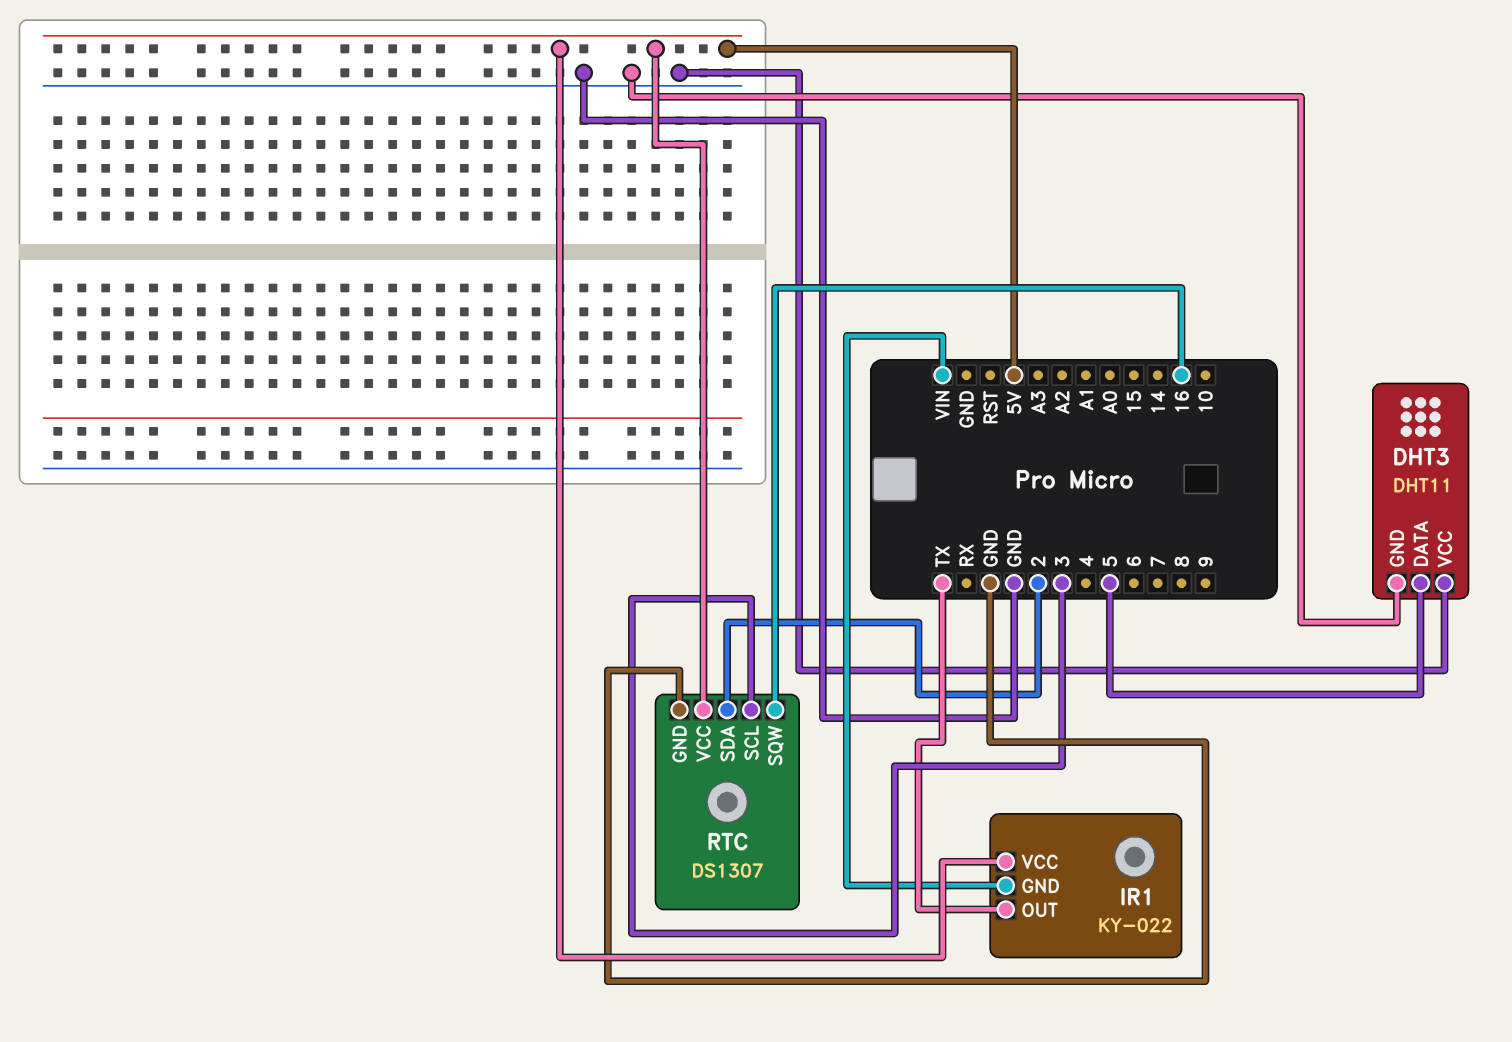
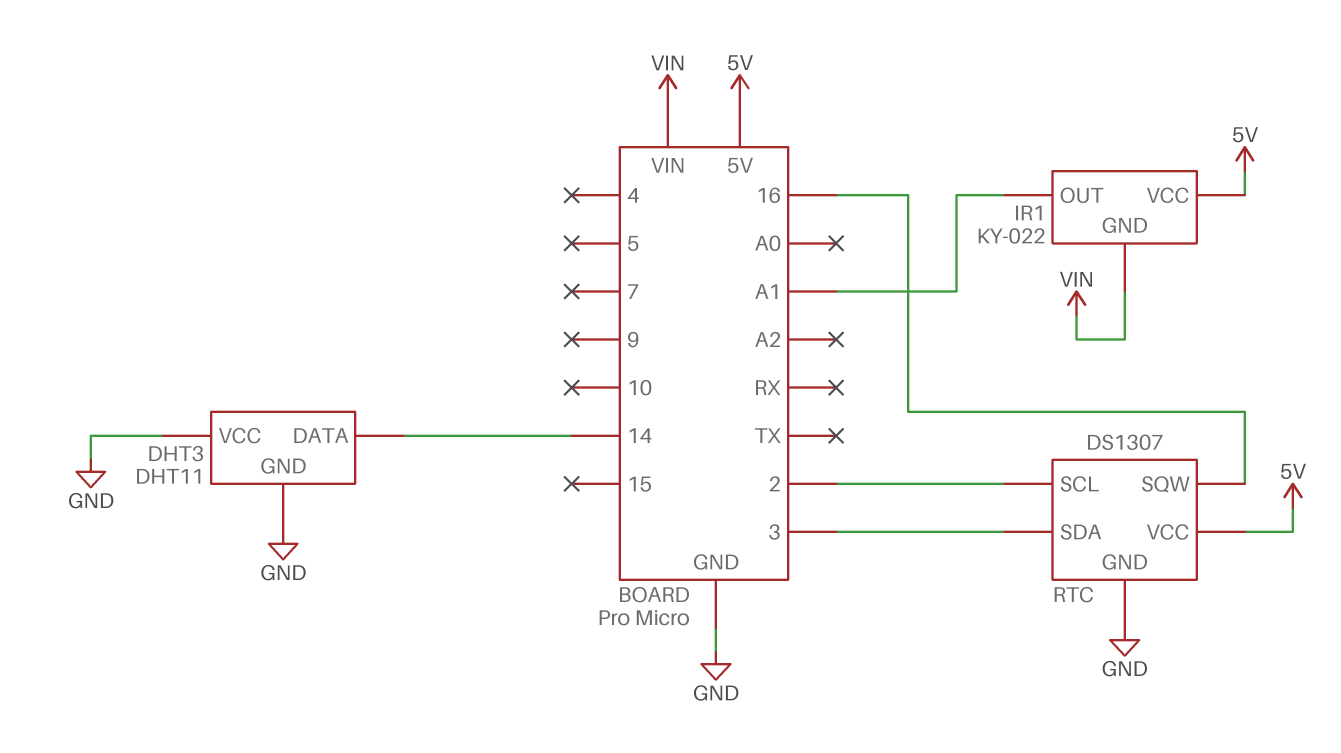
DHT3 pin DATA: 5 -> 14
IR1 pin OUT: TX -> A1
RTC pin SCL: 3 -> 2
RTC pin SDA: 2 -> 3

